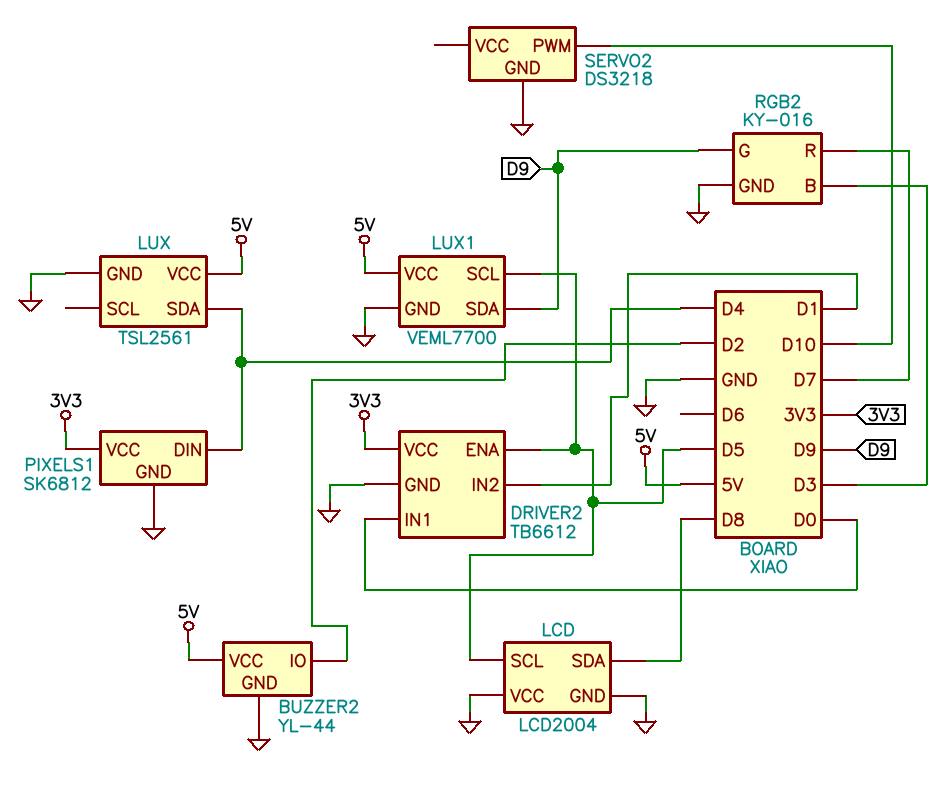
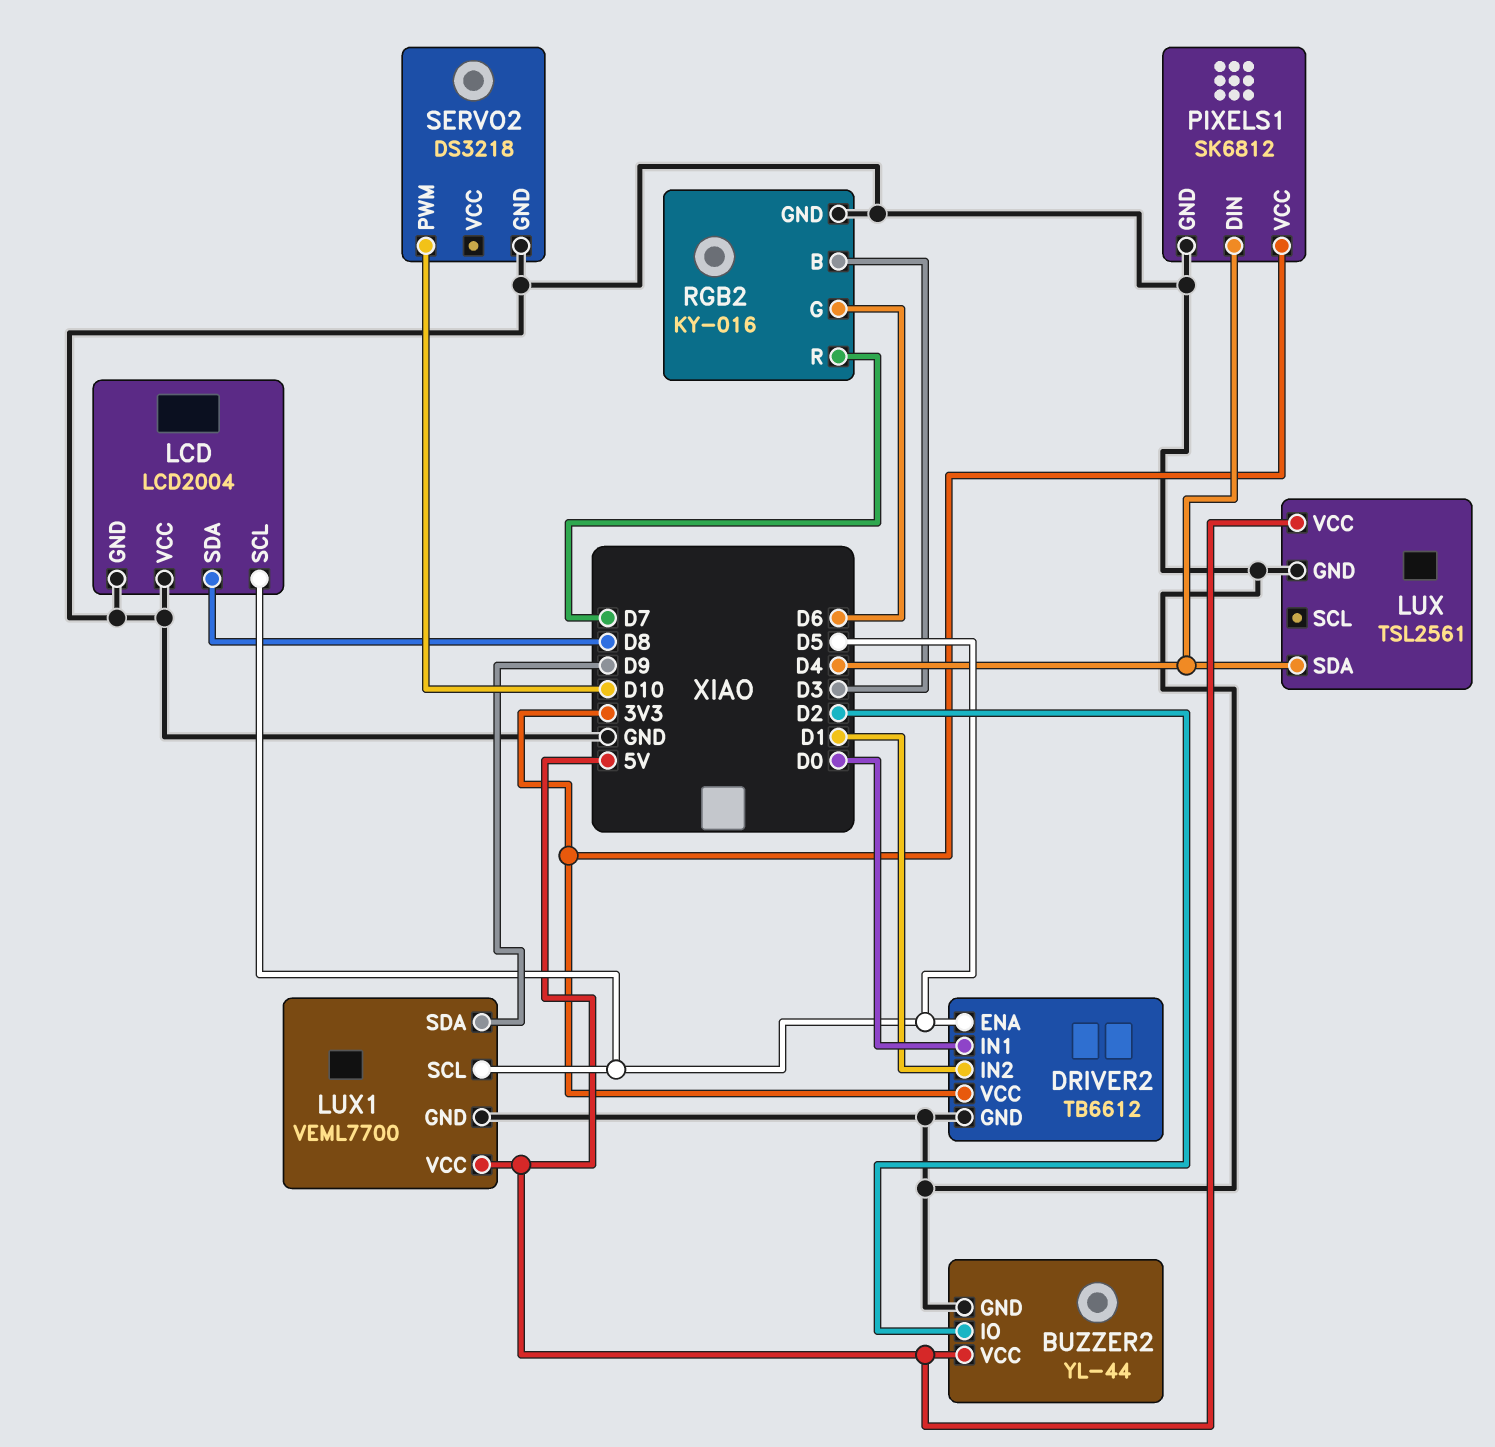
RGB2 pin G: D9 -> D6

